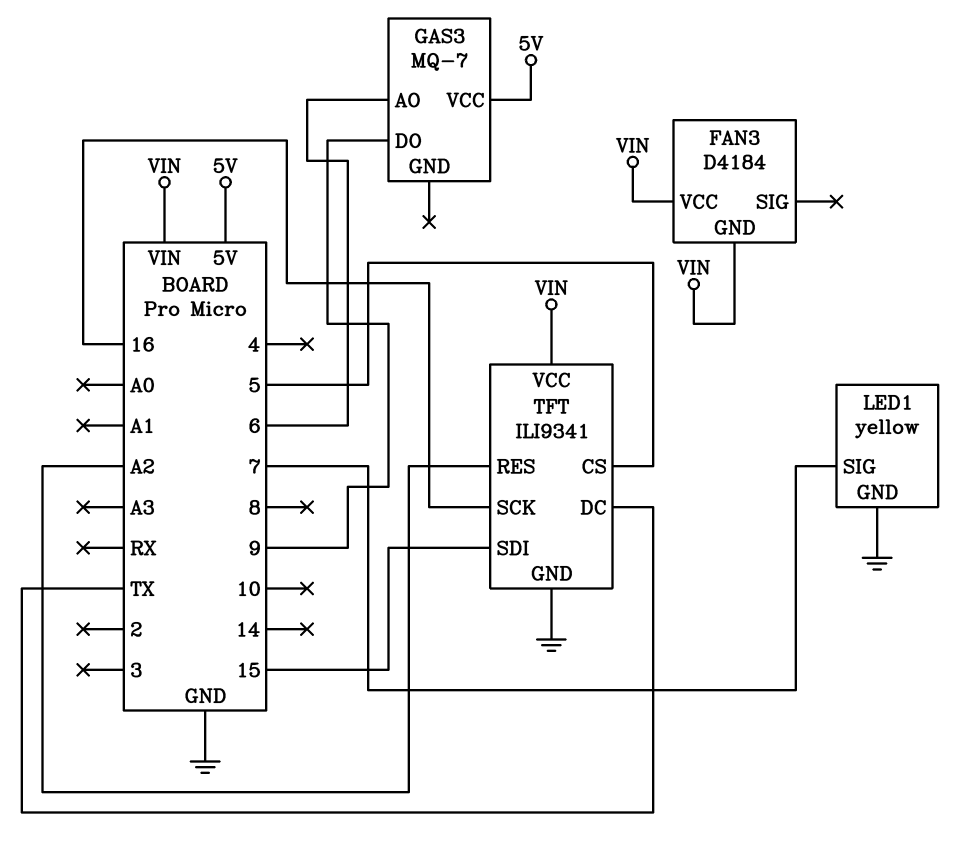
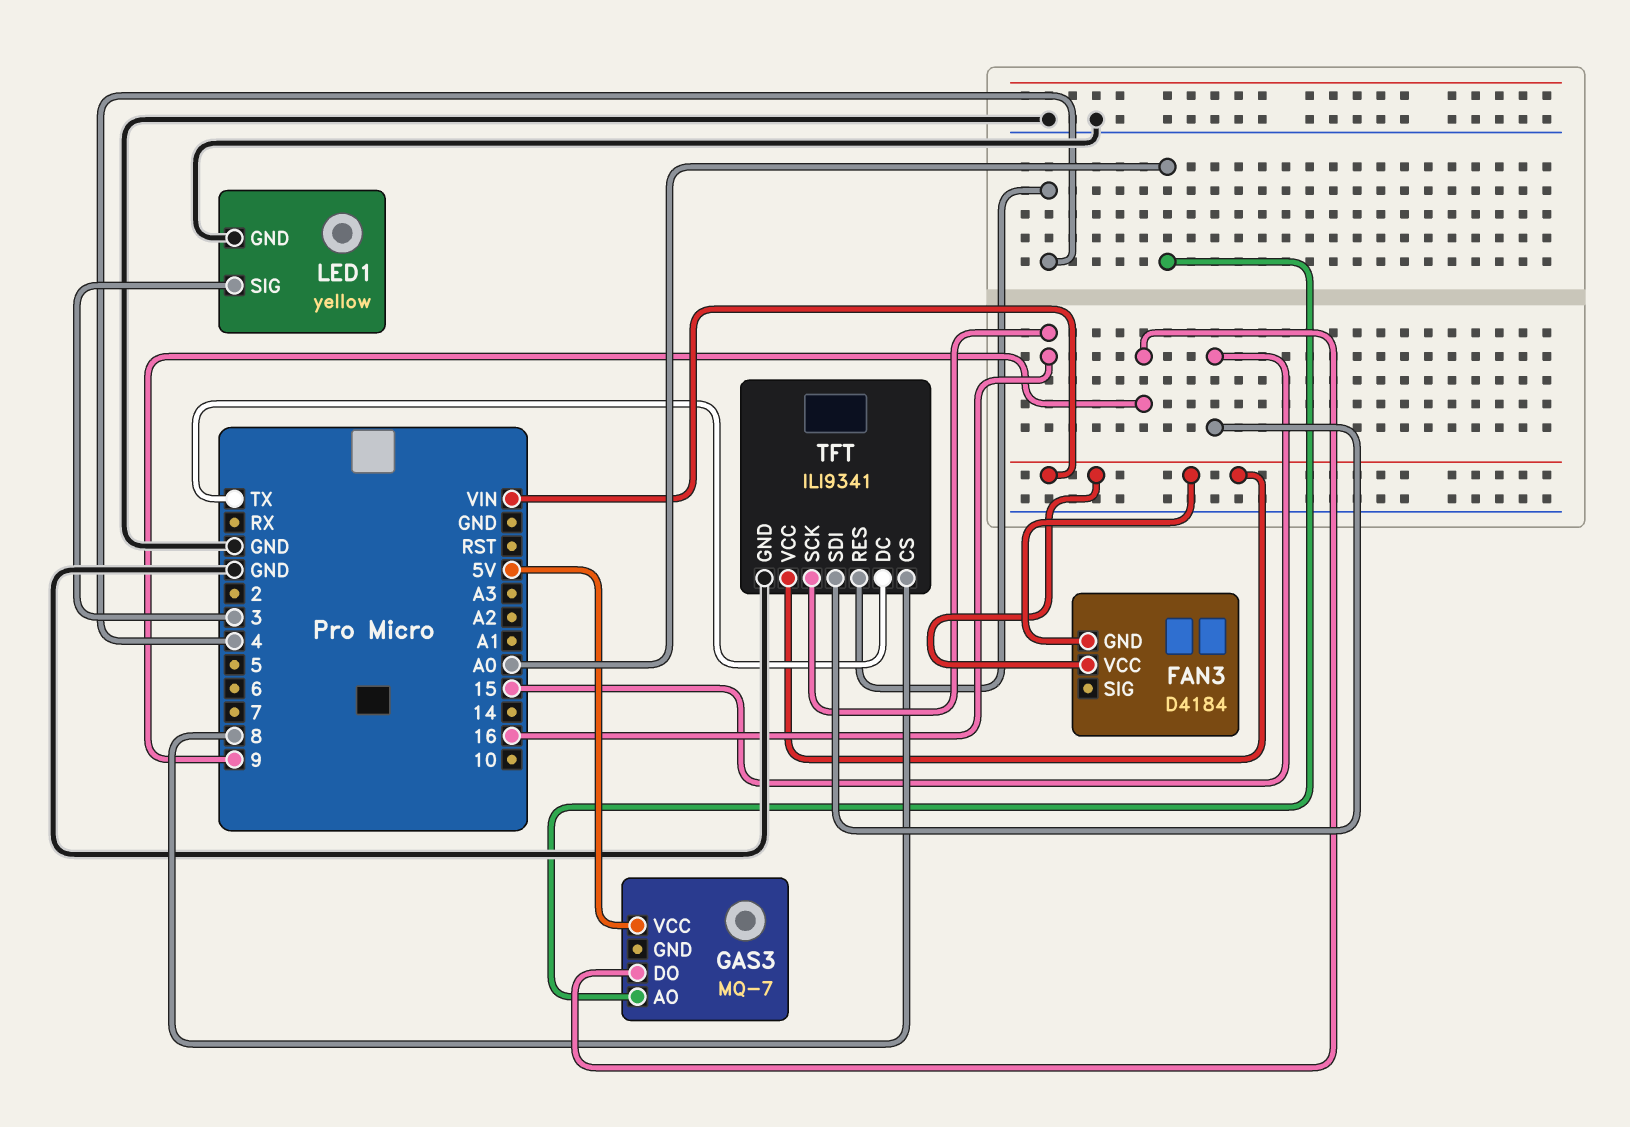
GAS3 pin AO: 6 -> A0
LED1 pin SIG: 7 -> 3
TFT pin CS: 5 -> 8
TFT pin RES: A2 -> 4

